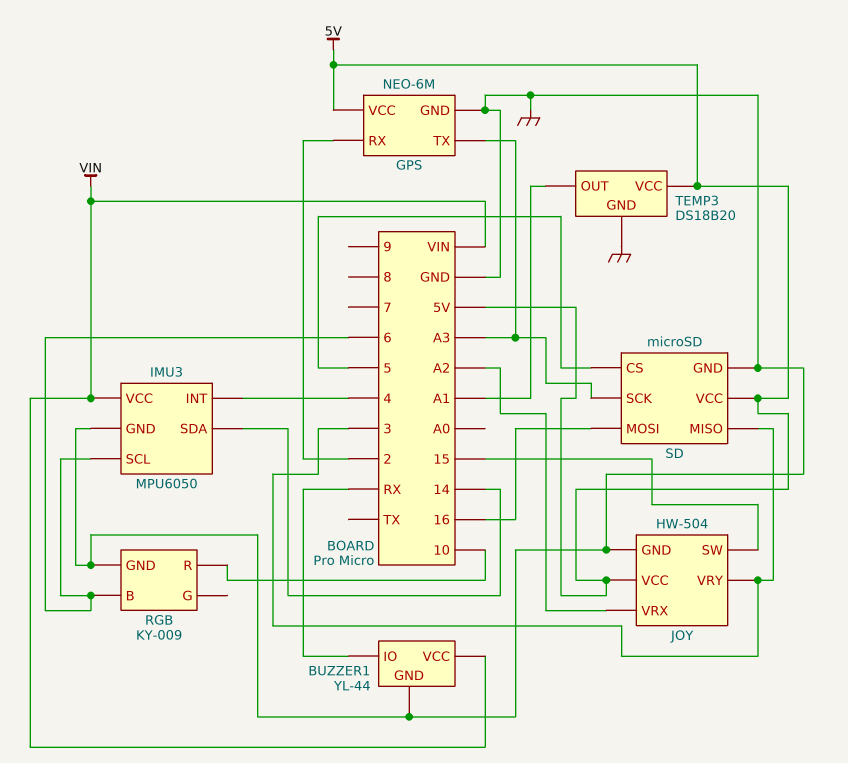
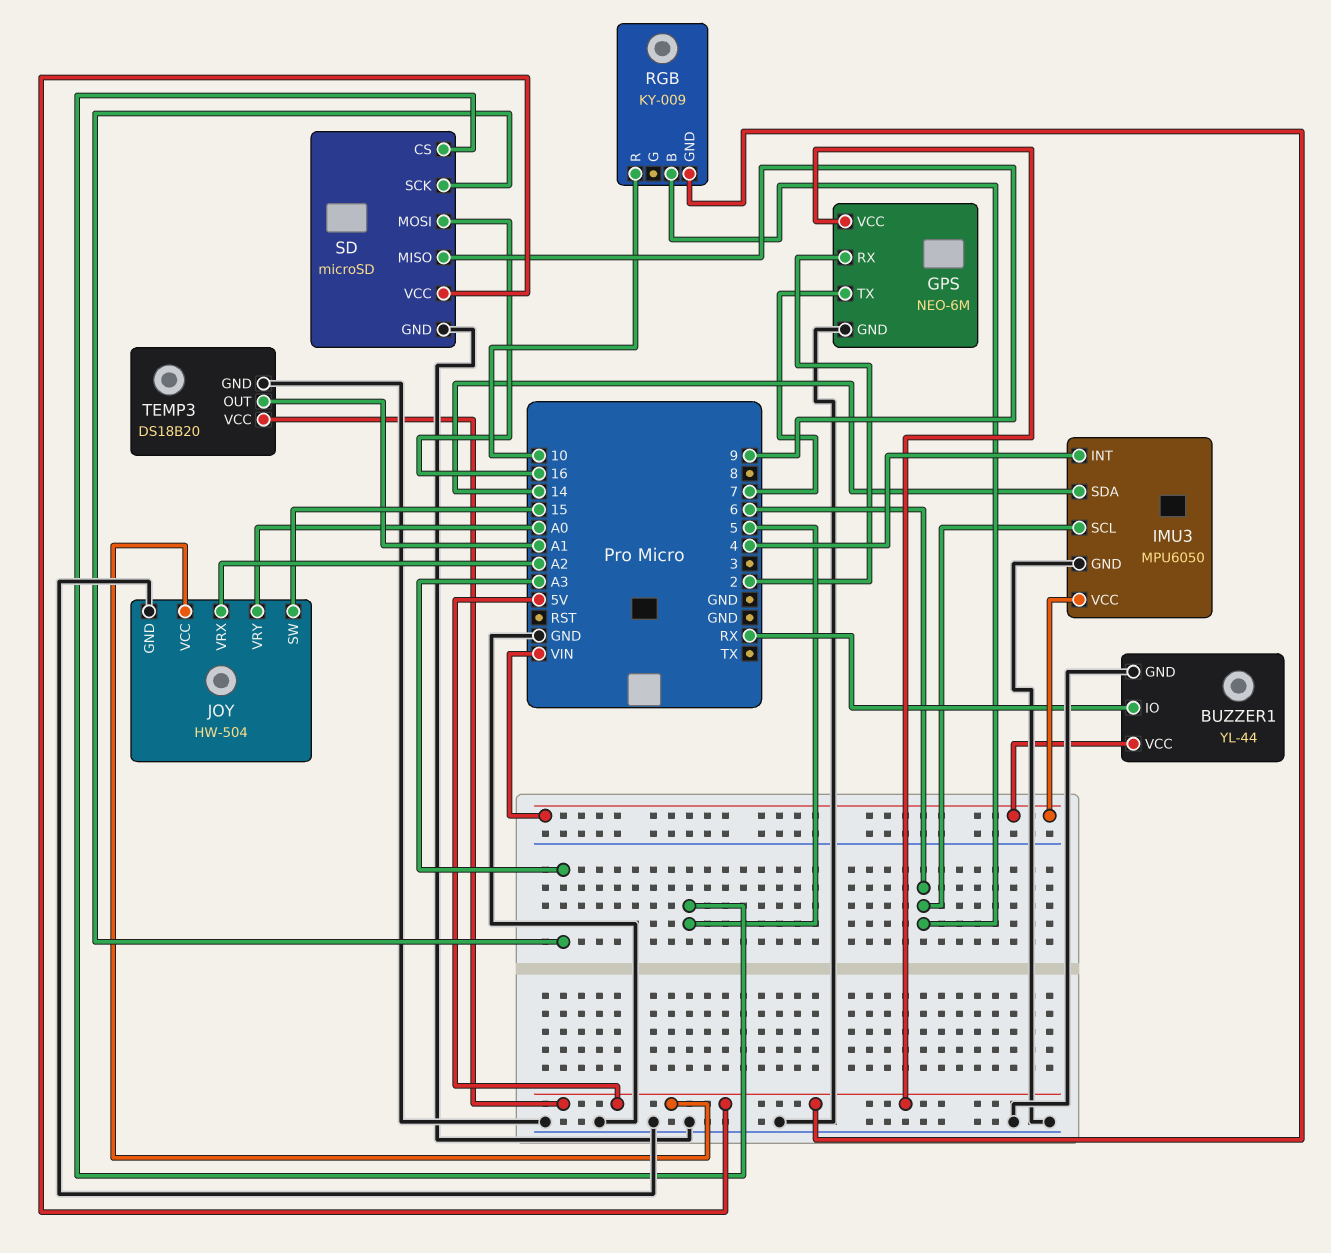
GPS pin TX: A3 -> 7
JOY pin VRY: 3 -> A0
RGB pin GND: GND -> 5V
SD pin MISO: 3 -> 9

